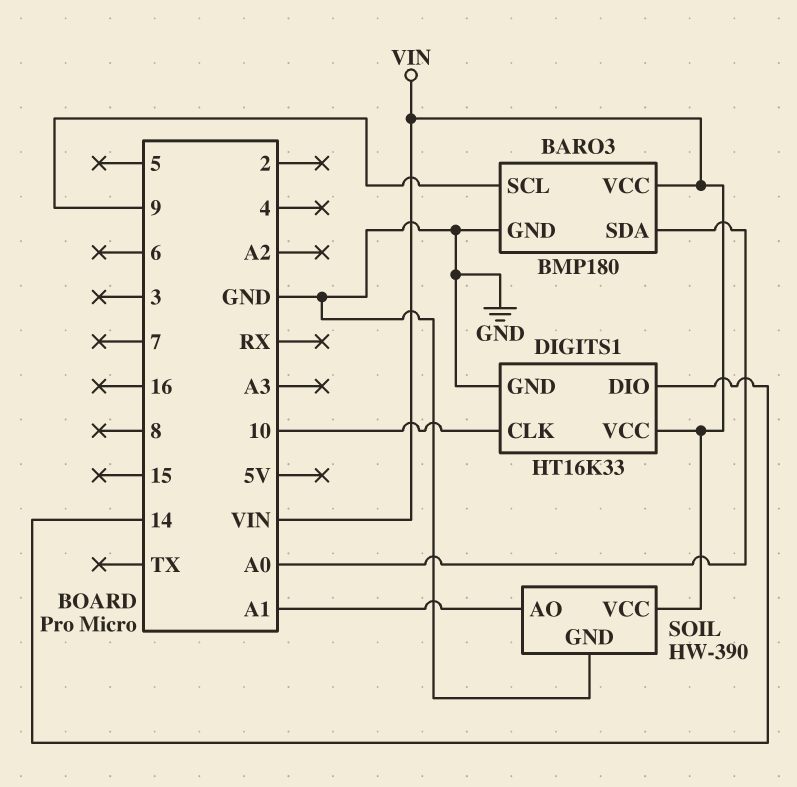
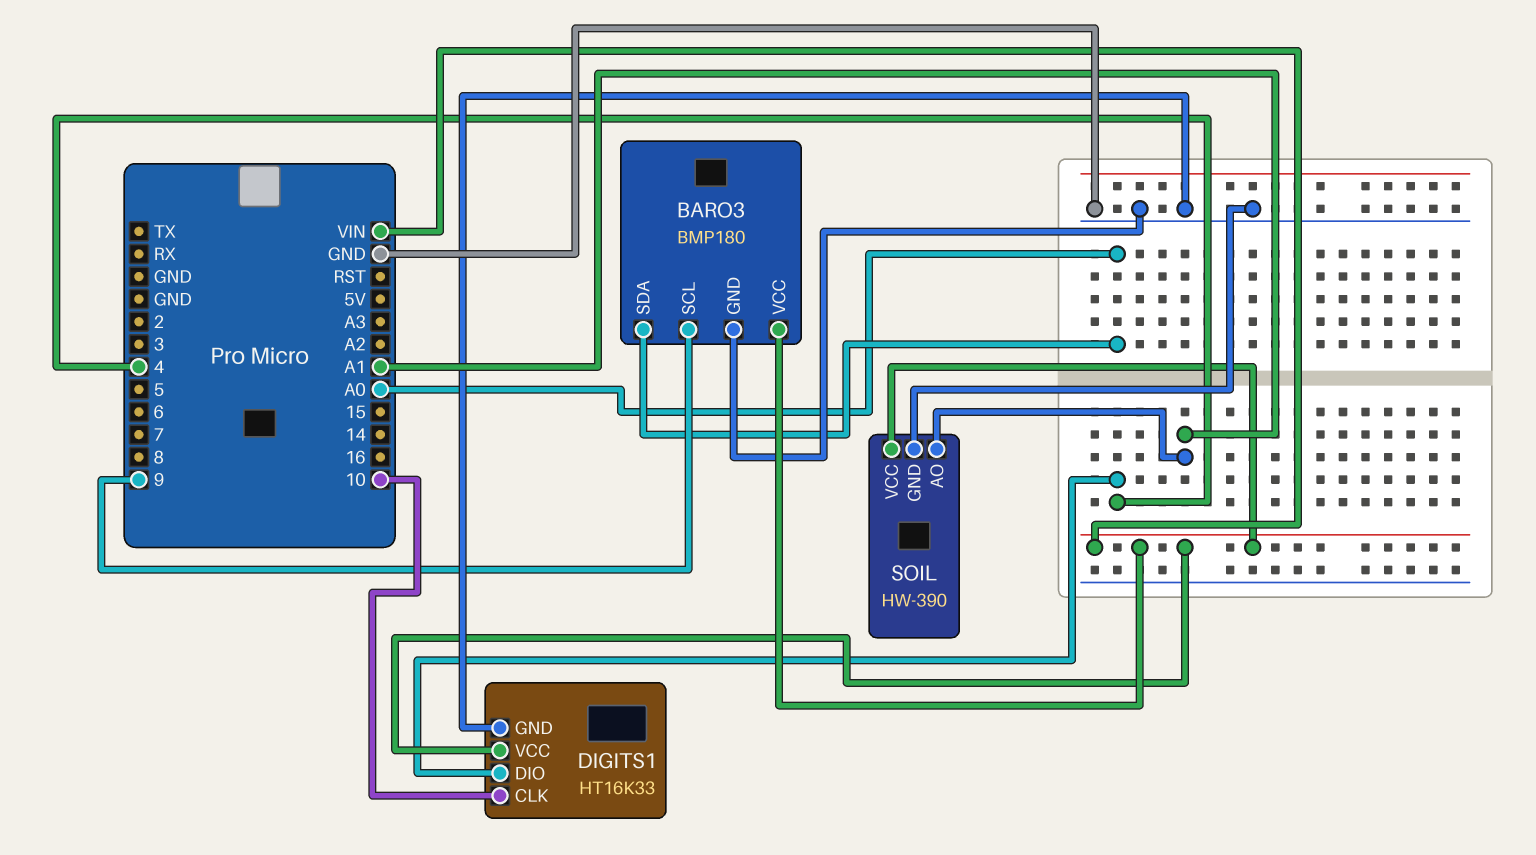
DIGITS1 pin DIO: 14 -> 4

